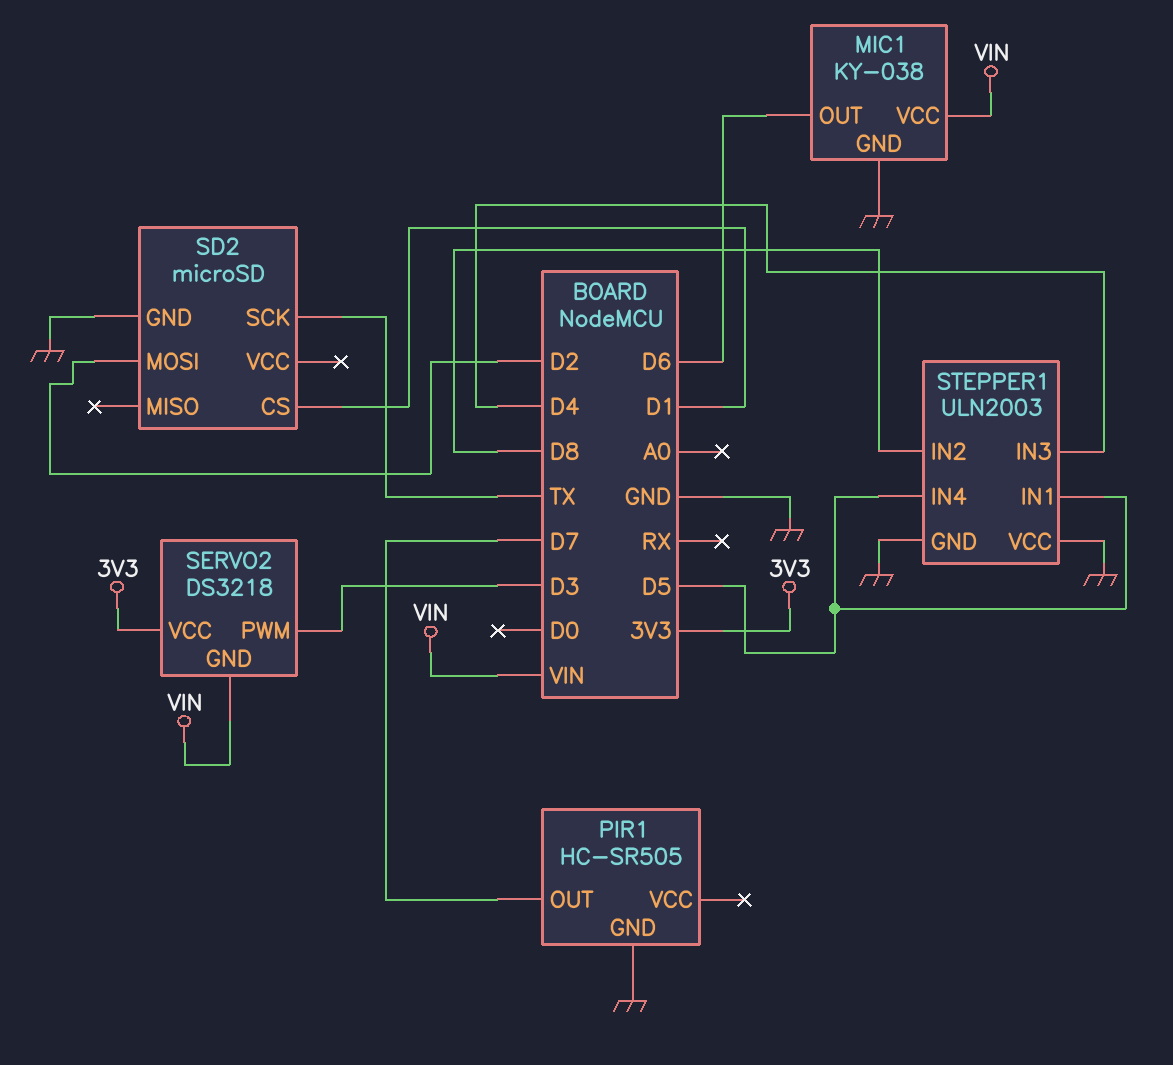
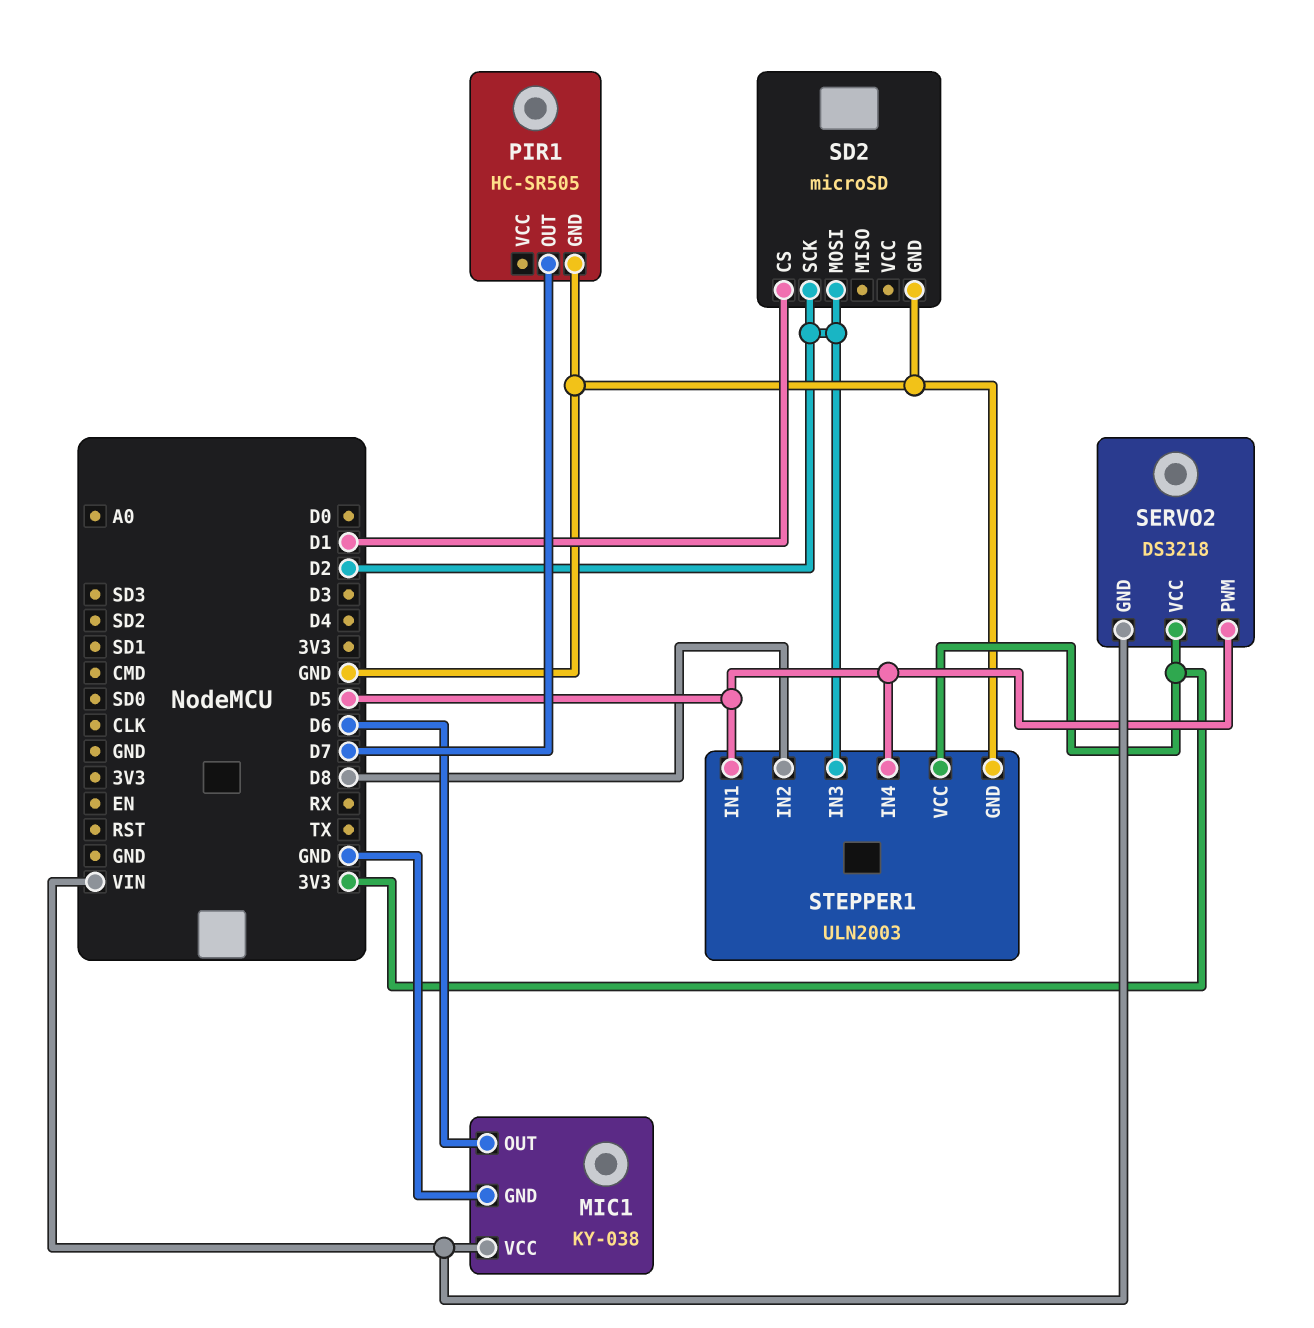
SD2 pin SCK: TX -> D2
SERVO2 pin PWM: D3 -> D5
STEPPER1 pin IN3: D4 -> D2
STEPPER1 pin VCC: GND -> 3V3

